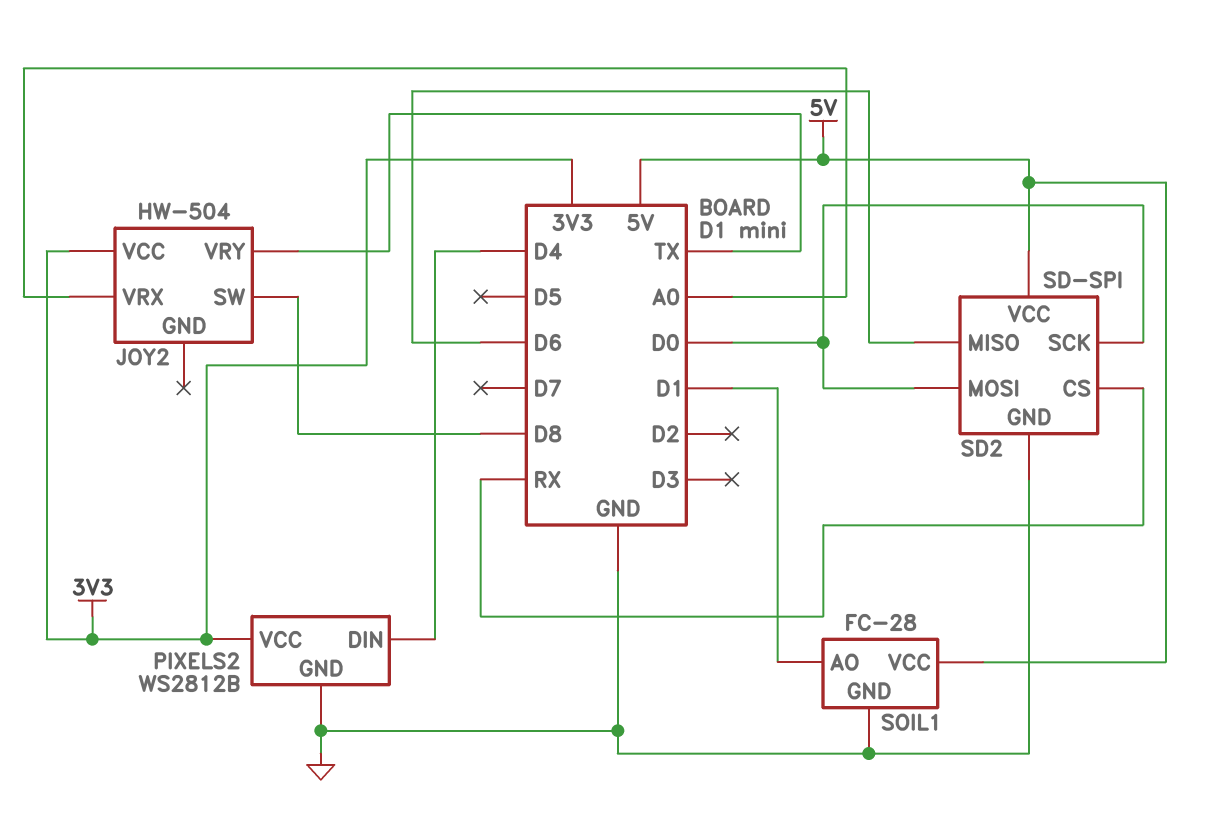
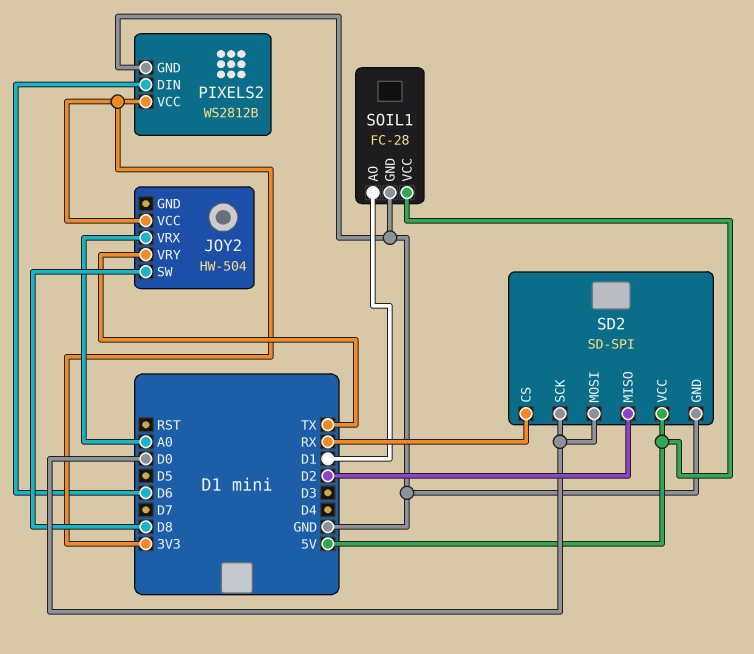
PIXELS2 pin DIN: D4 -> D6
SD2 pin MISO: D6 -> D2

